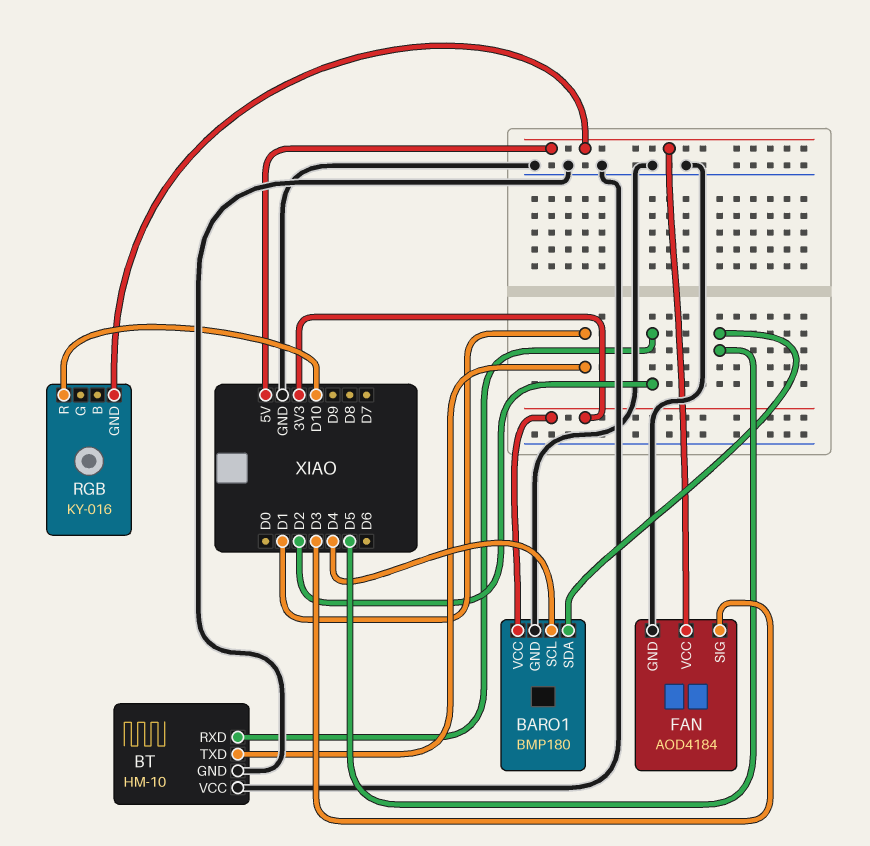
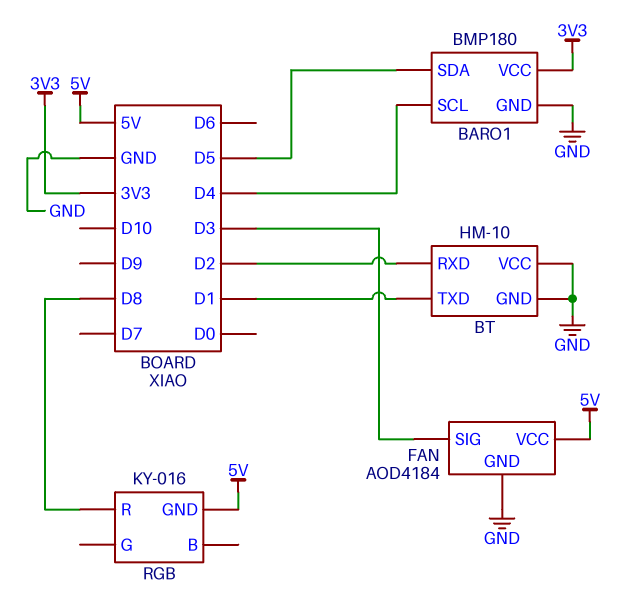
RGB pin R: D10 -> D8

